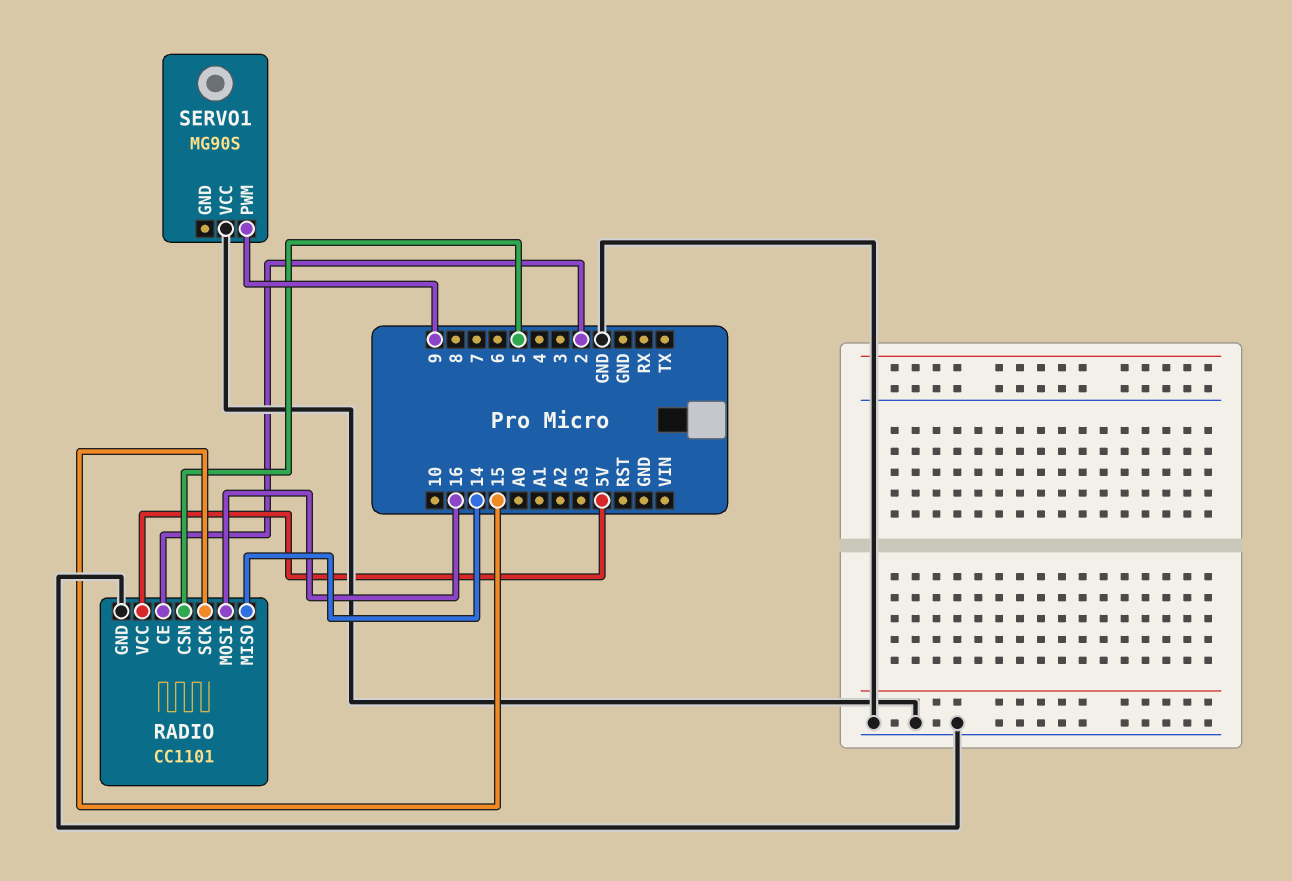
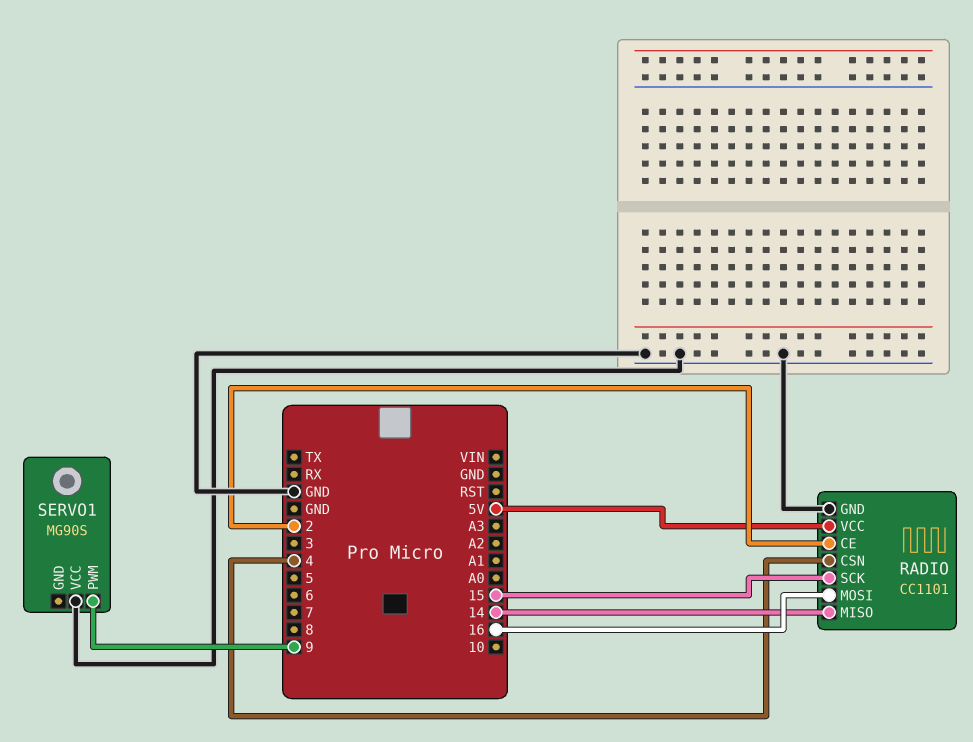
RADIO pin CSN: 5 -> 4

